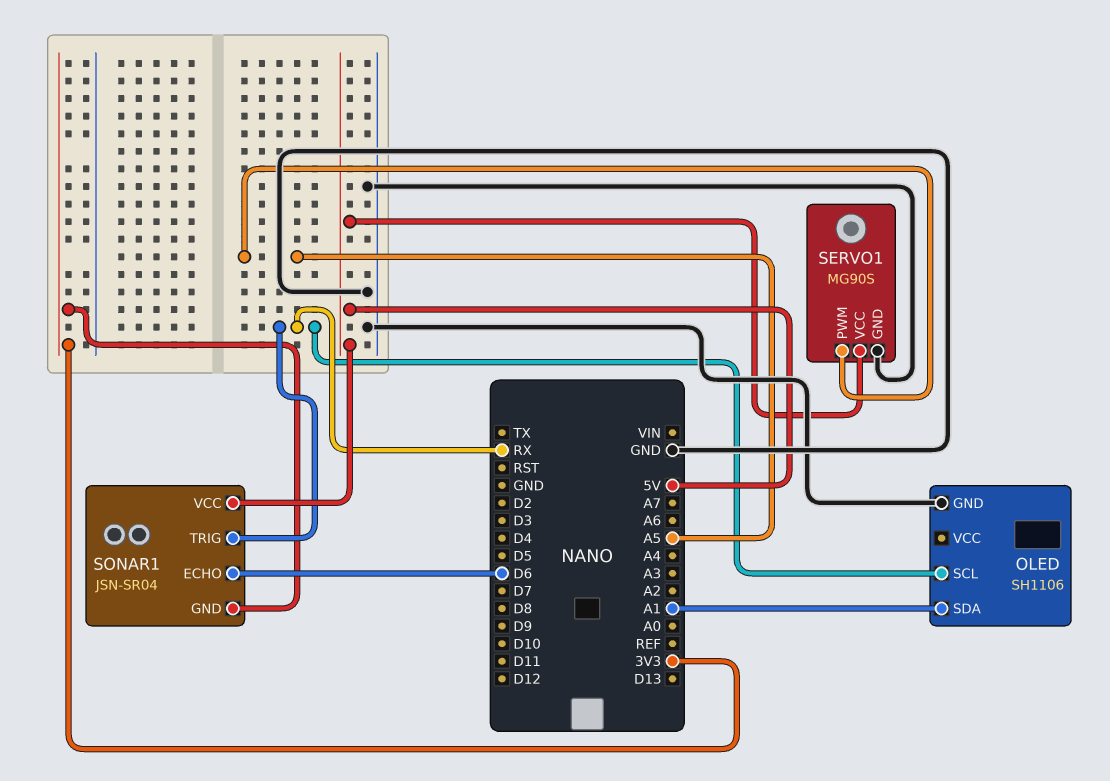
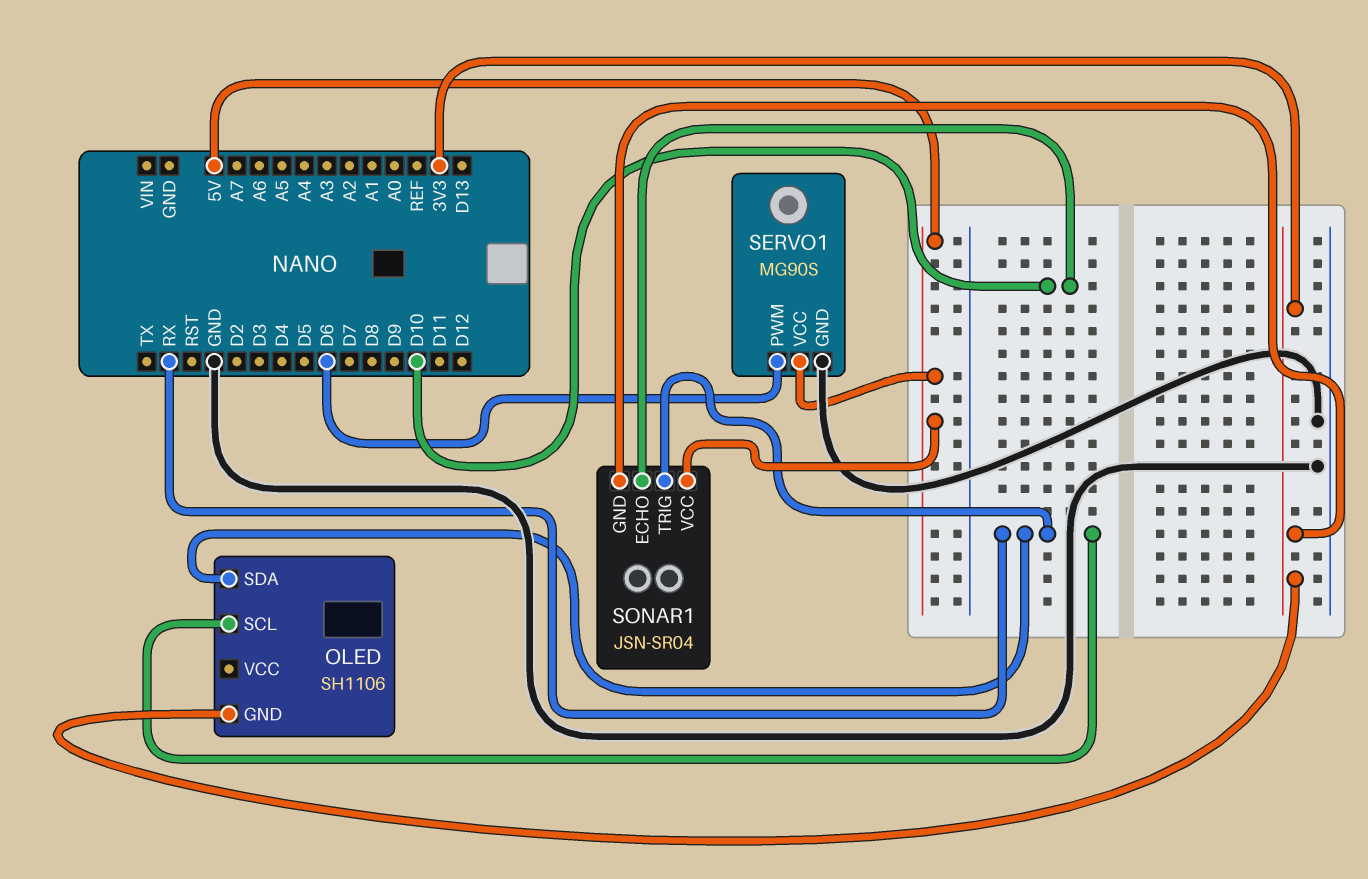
OLED pin GND: GND -> 3V3
OLED pin SDA: A1 -> RX
SERVO1 pin PWM: A5 -> D6
SONAR1 pin ECHO: D6 -> D10

